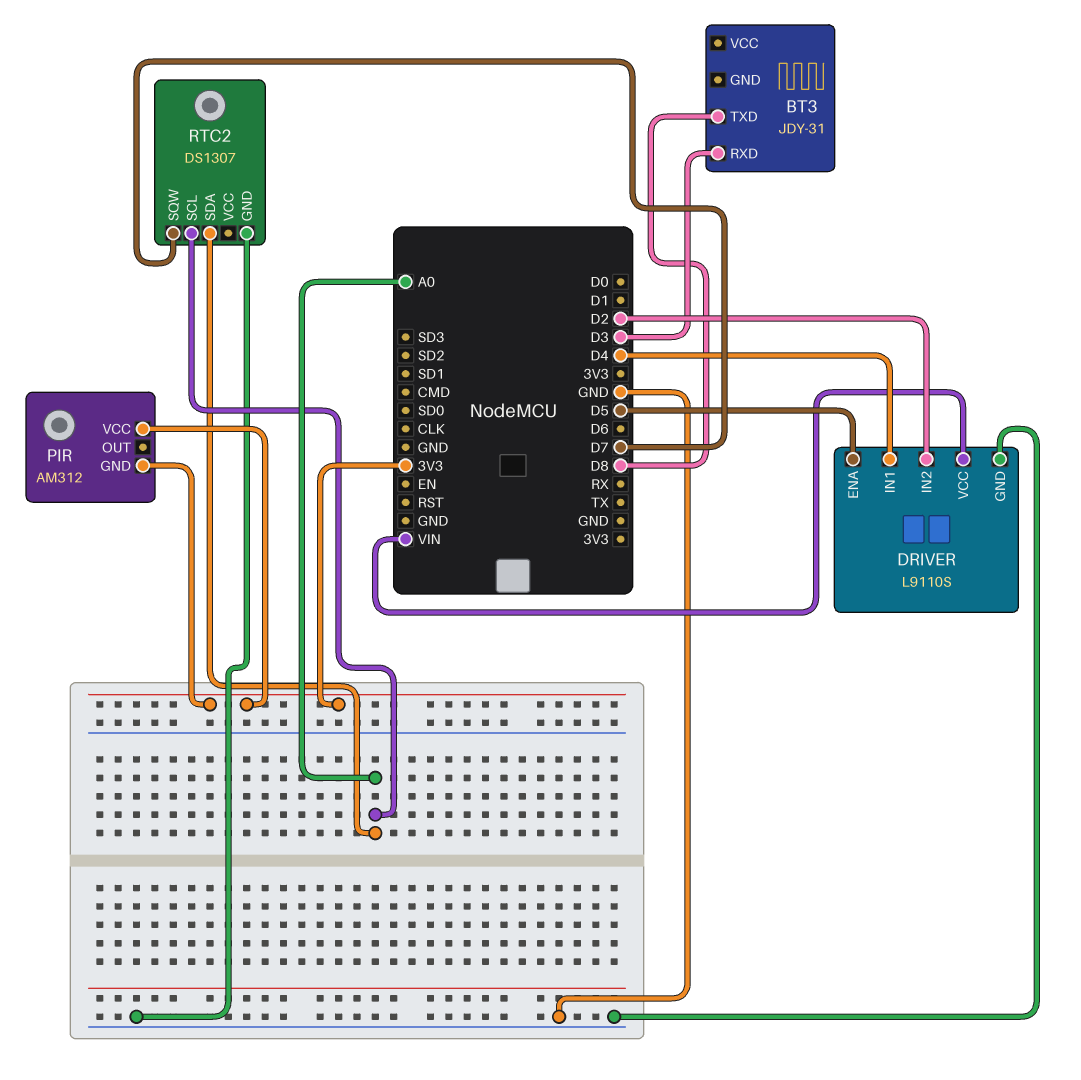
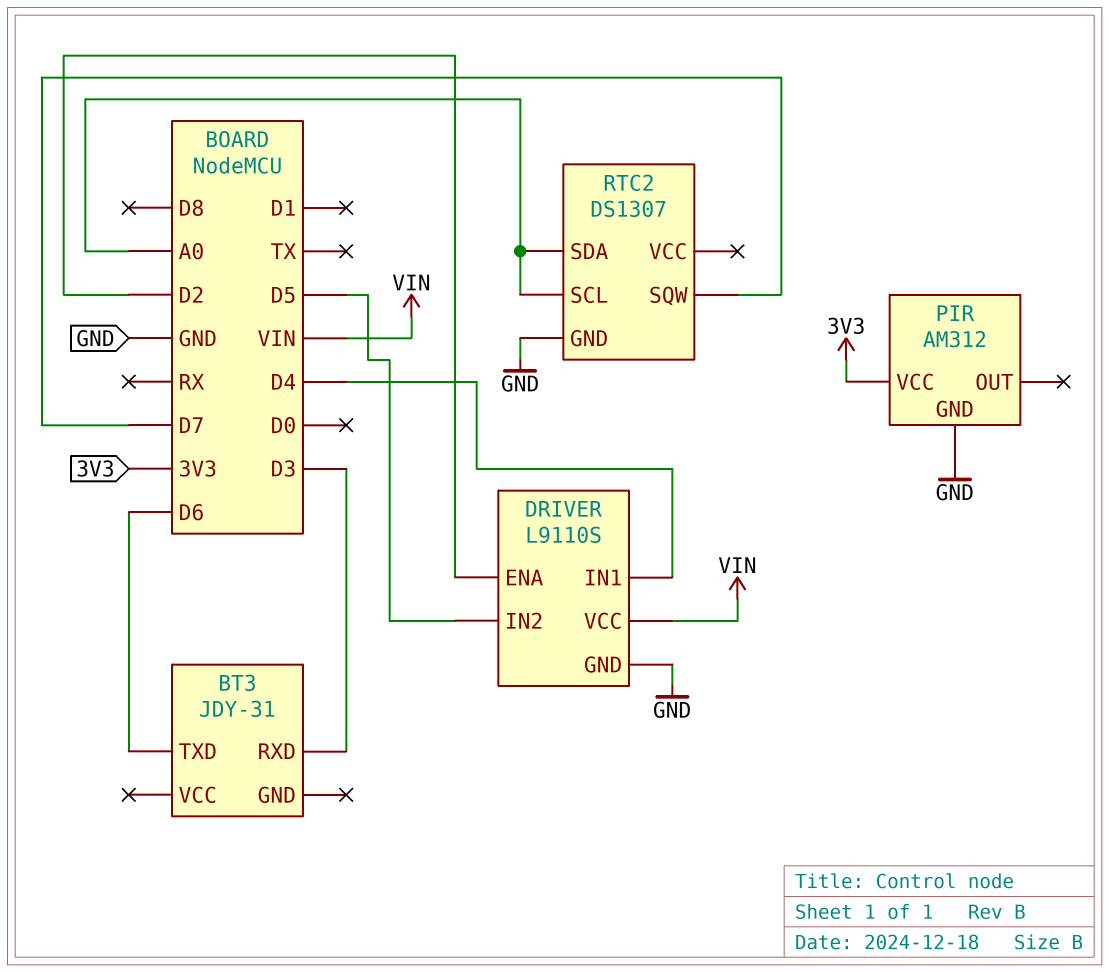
BT3 pin TXD: D8 -> D6
DRIVER pin ENA: D5 -> D2
DRIVER pin IN2: D2 -> D5
PIR pin GND: 3V3 -> GND

